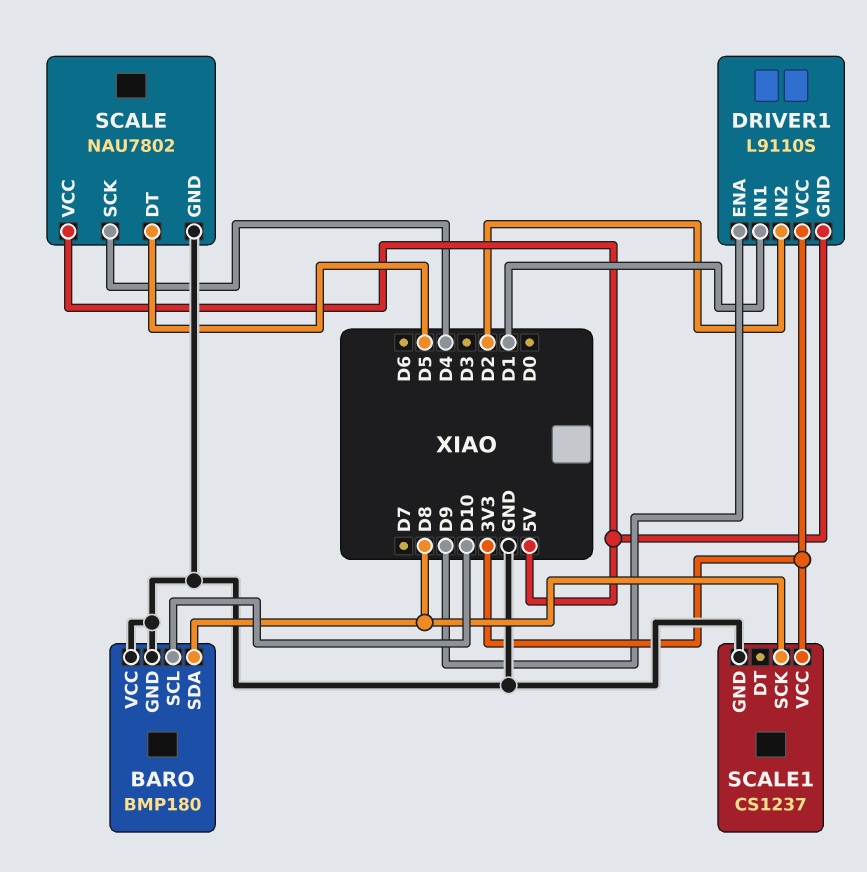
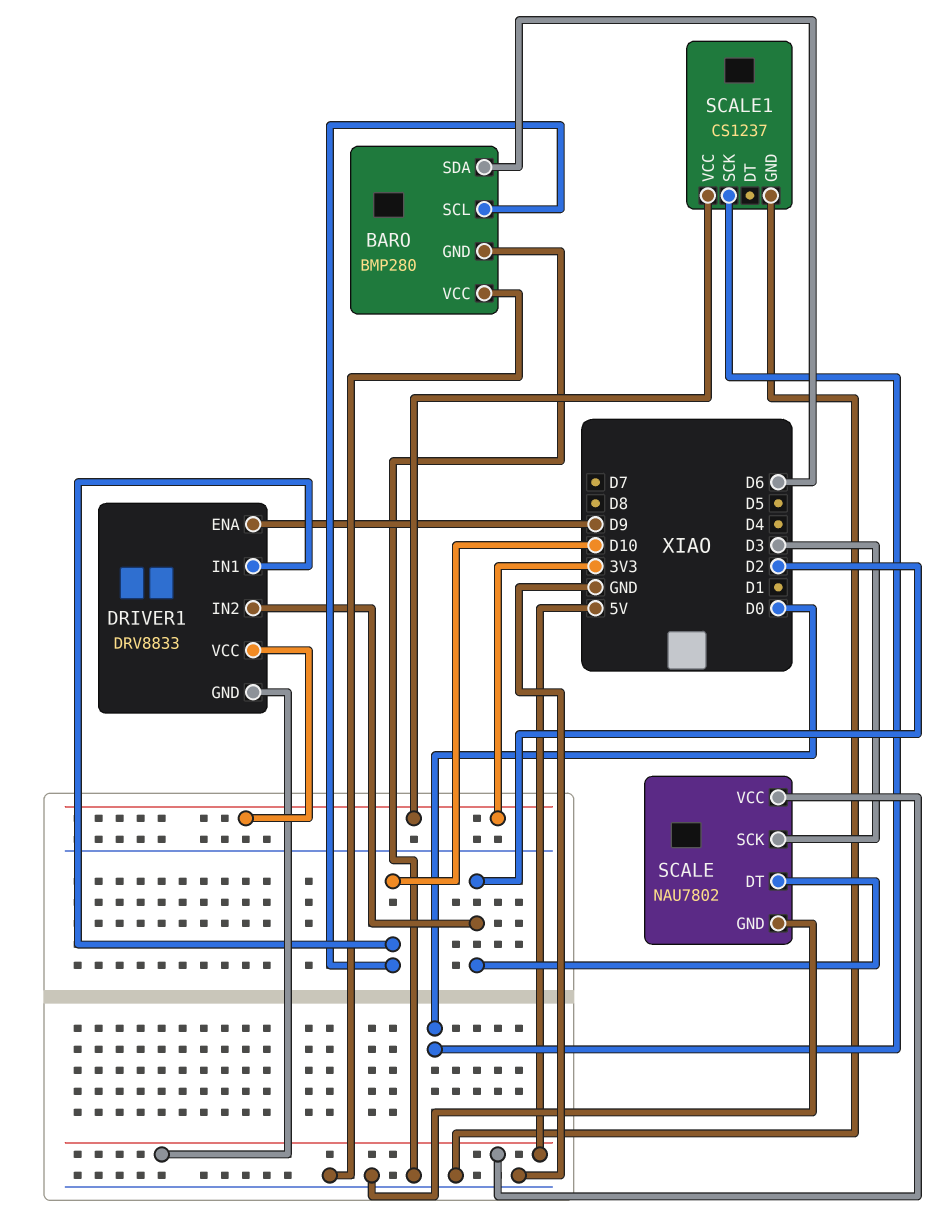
BARO: BMP180 -> BMP280
BARO pin SDA: D8 -> D6
DRIVER1: L9110S -> DRV8833
DRIVER1 pin IN1: D1 -> D10
SCALE pin DT: D5 -> D2
SCALE pin SCK: D4 -> D3
SCALE1 pin SCK: D8 -> D0

